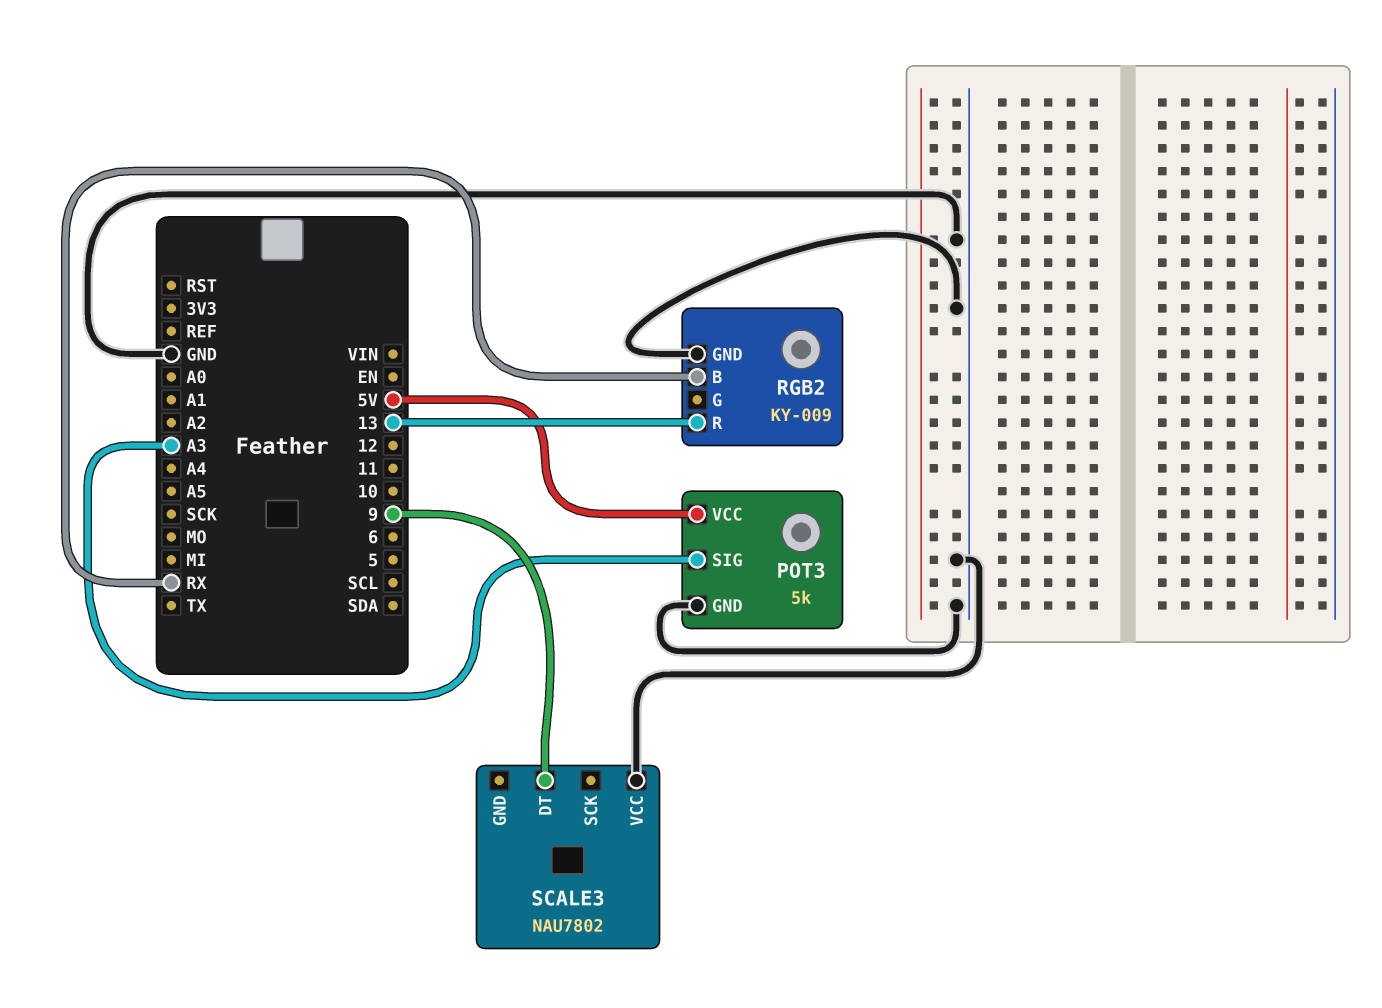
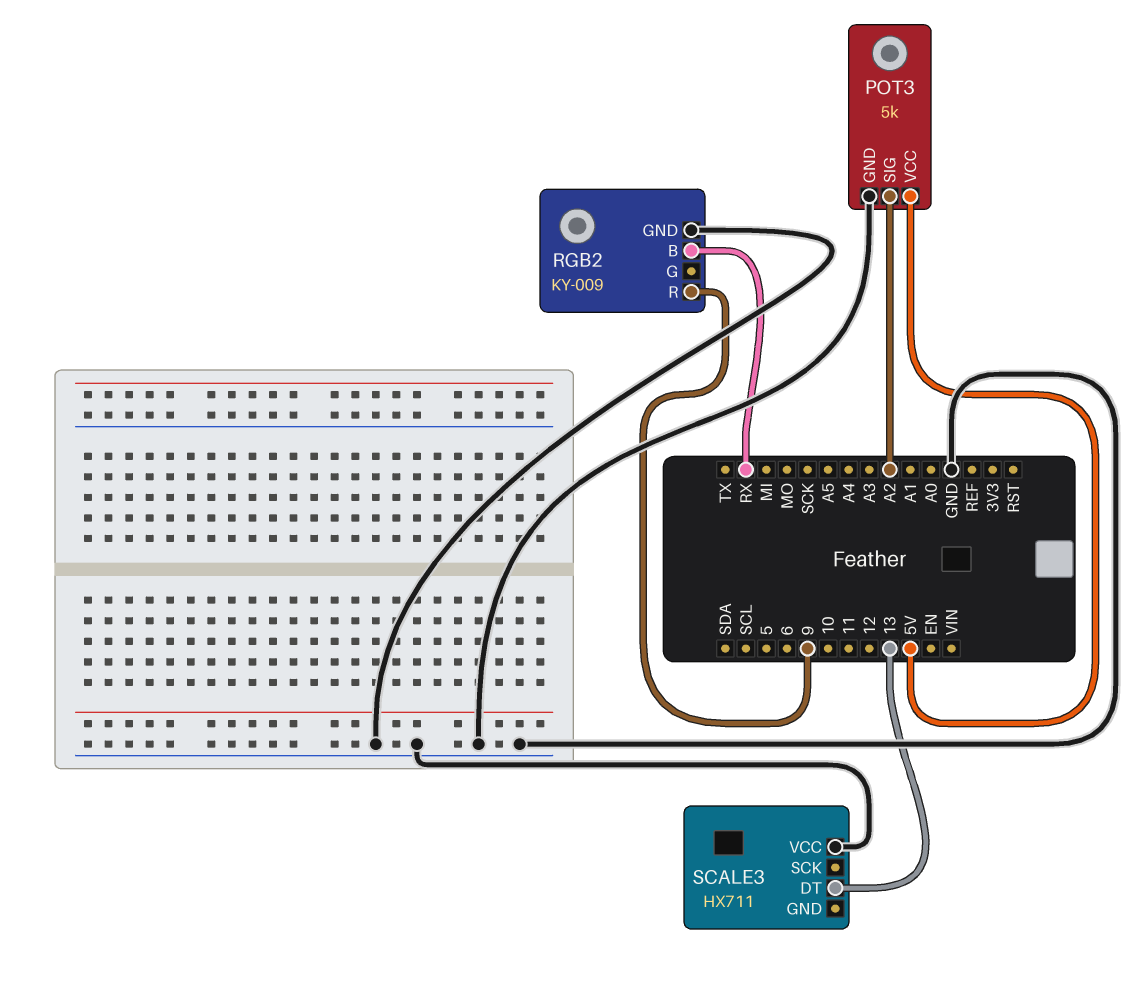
POT3 pin SIG: A3 -> A2
RGB2 pin R: 13 -> 9
SCALE3: NAU7802 -> HX711
SCALE3 pin DT: 9 -> 13

